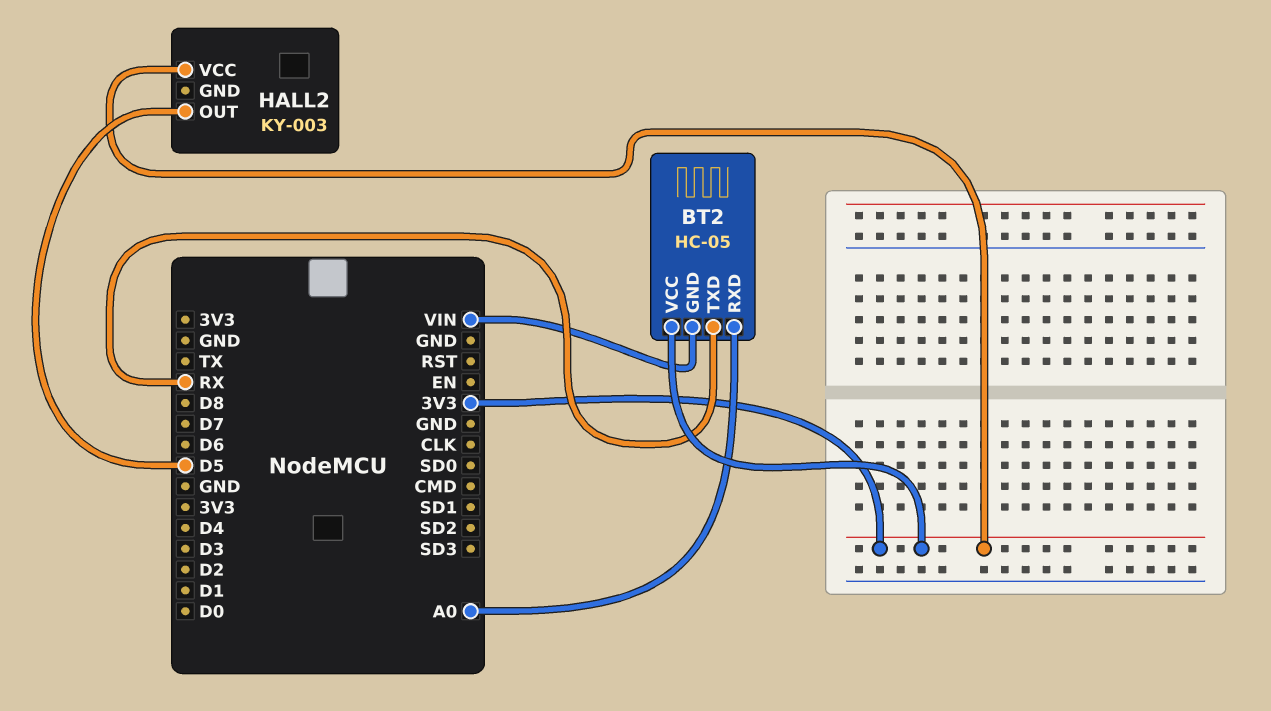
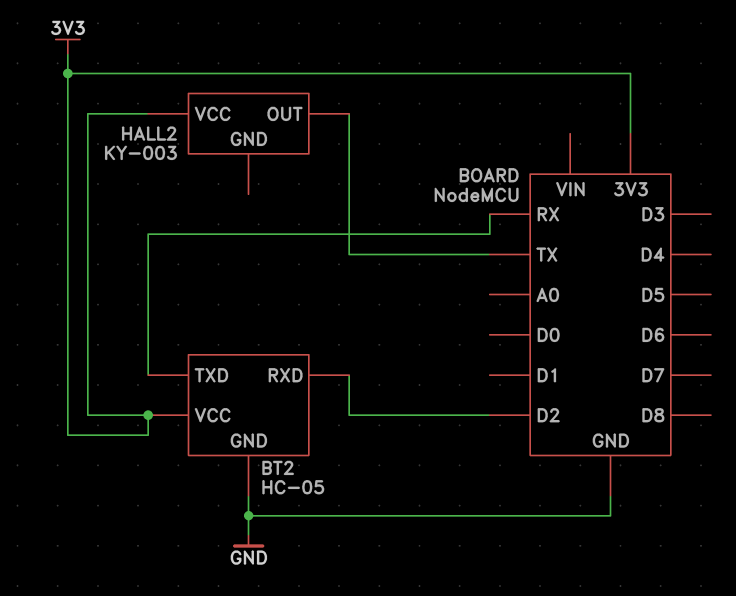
BT2 pin GND: VIN -> GND
BT2 pin RXD: A0 -> D2
HALL2 pin OUT: D5 -> TX

